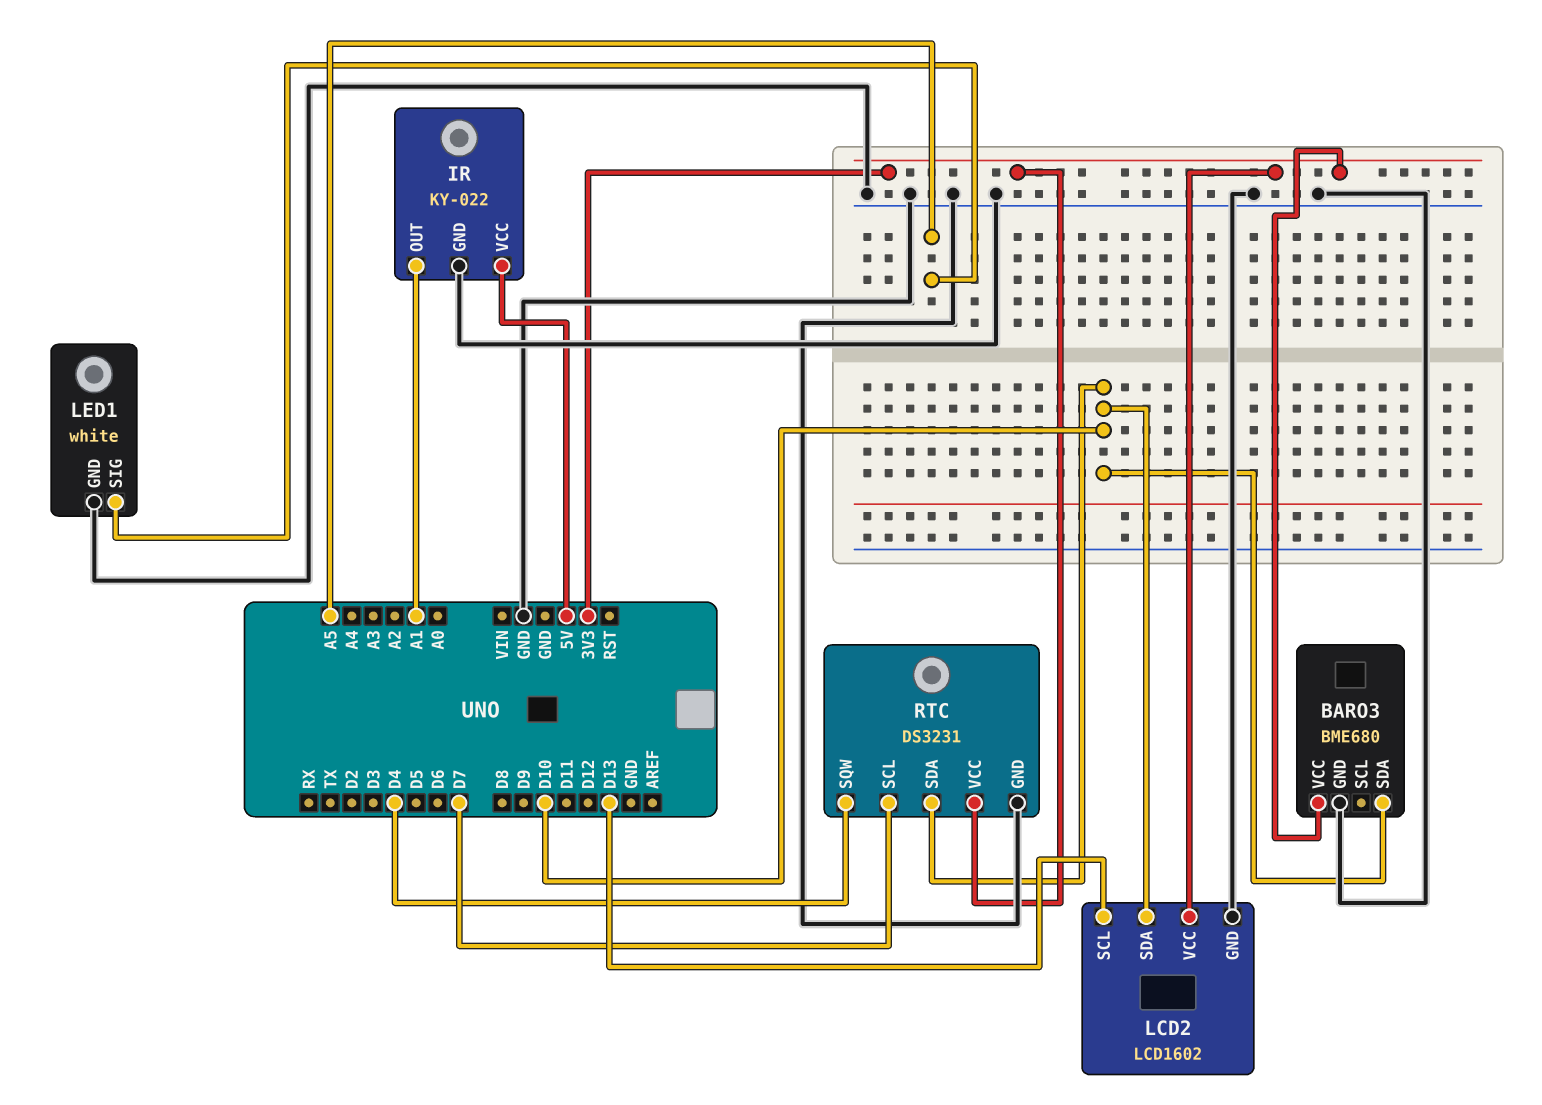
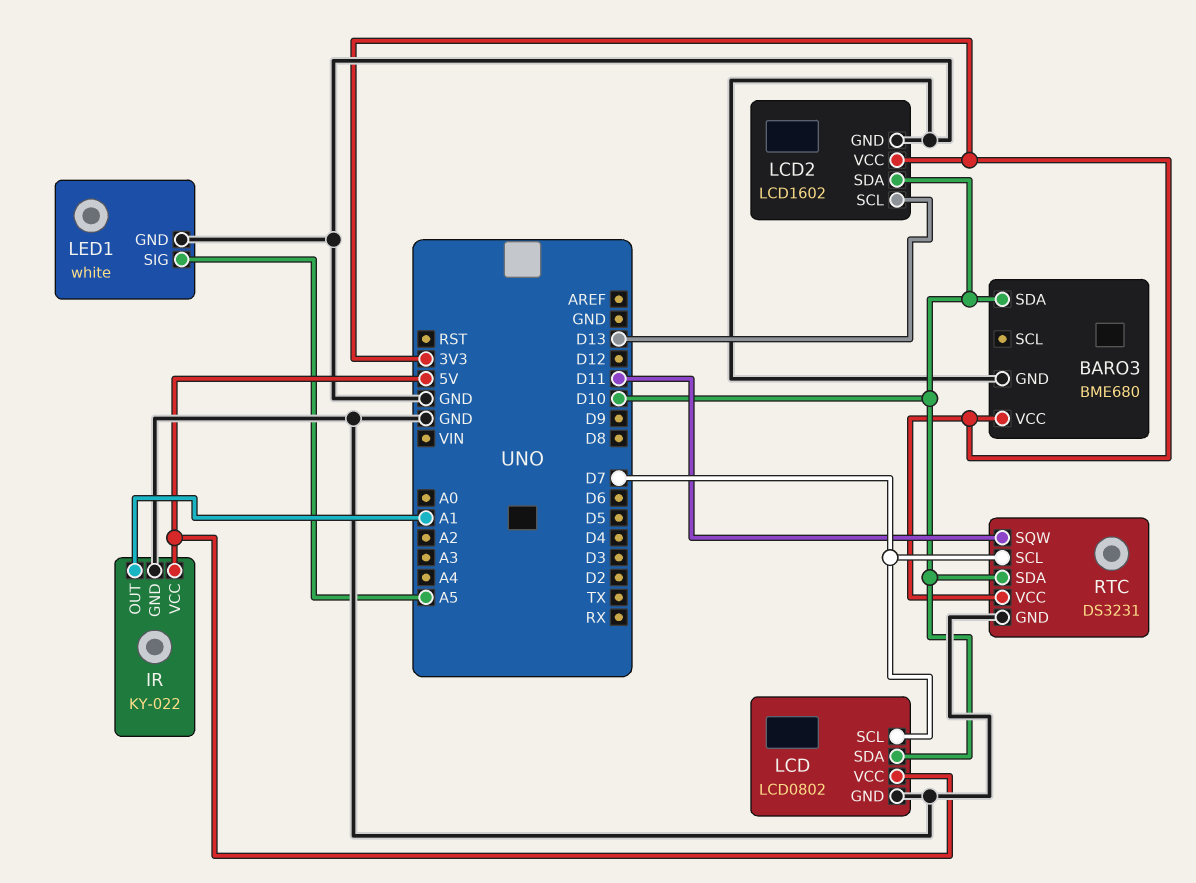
LCD: none -> LCD0802
LCD pin GND: none -> GND
LCD pin SCL: none -> D7
LCD pin SDA: none -> D10
LCD pin VCC: none -> 5V
RTC pin SQW: D4 -> D11

